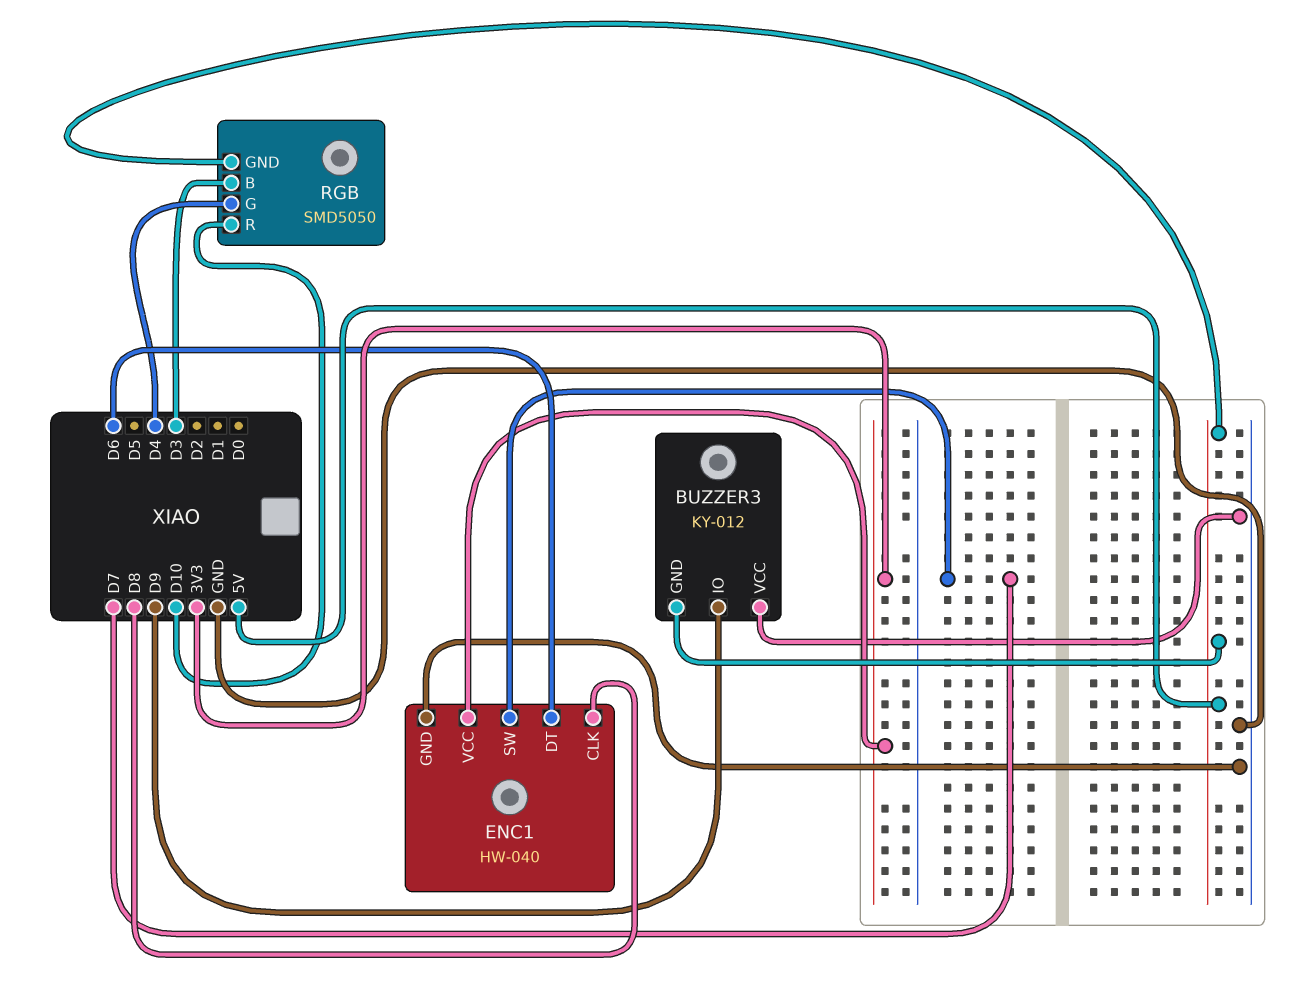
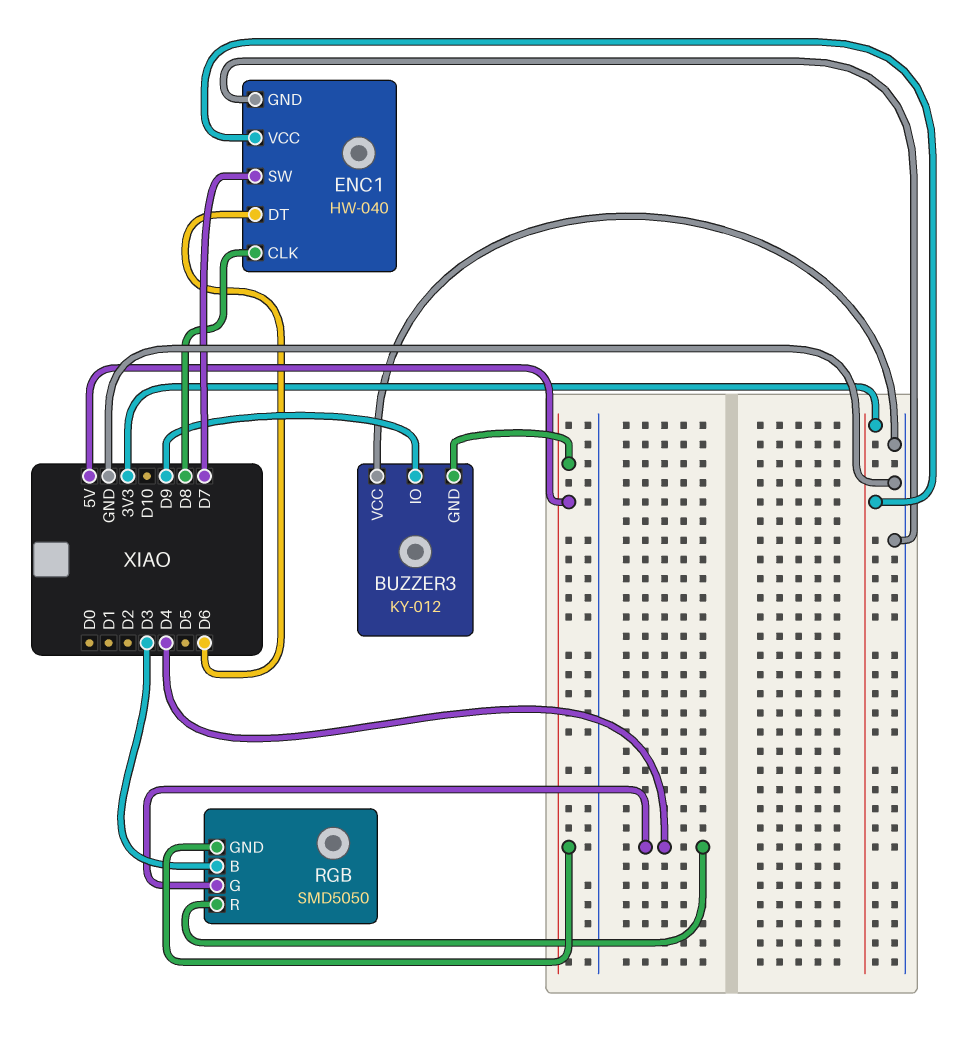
RGB pin R: D10 -> D4

